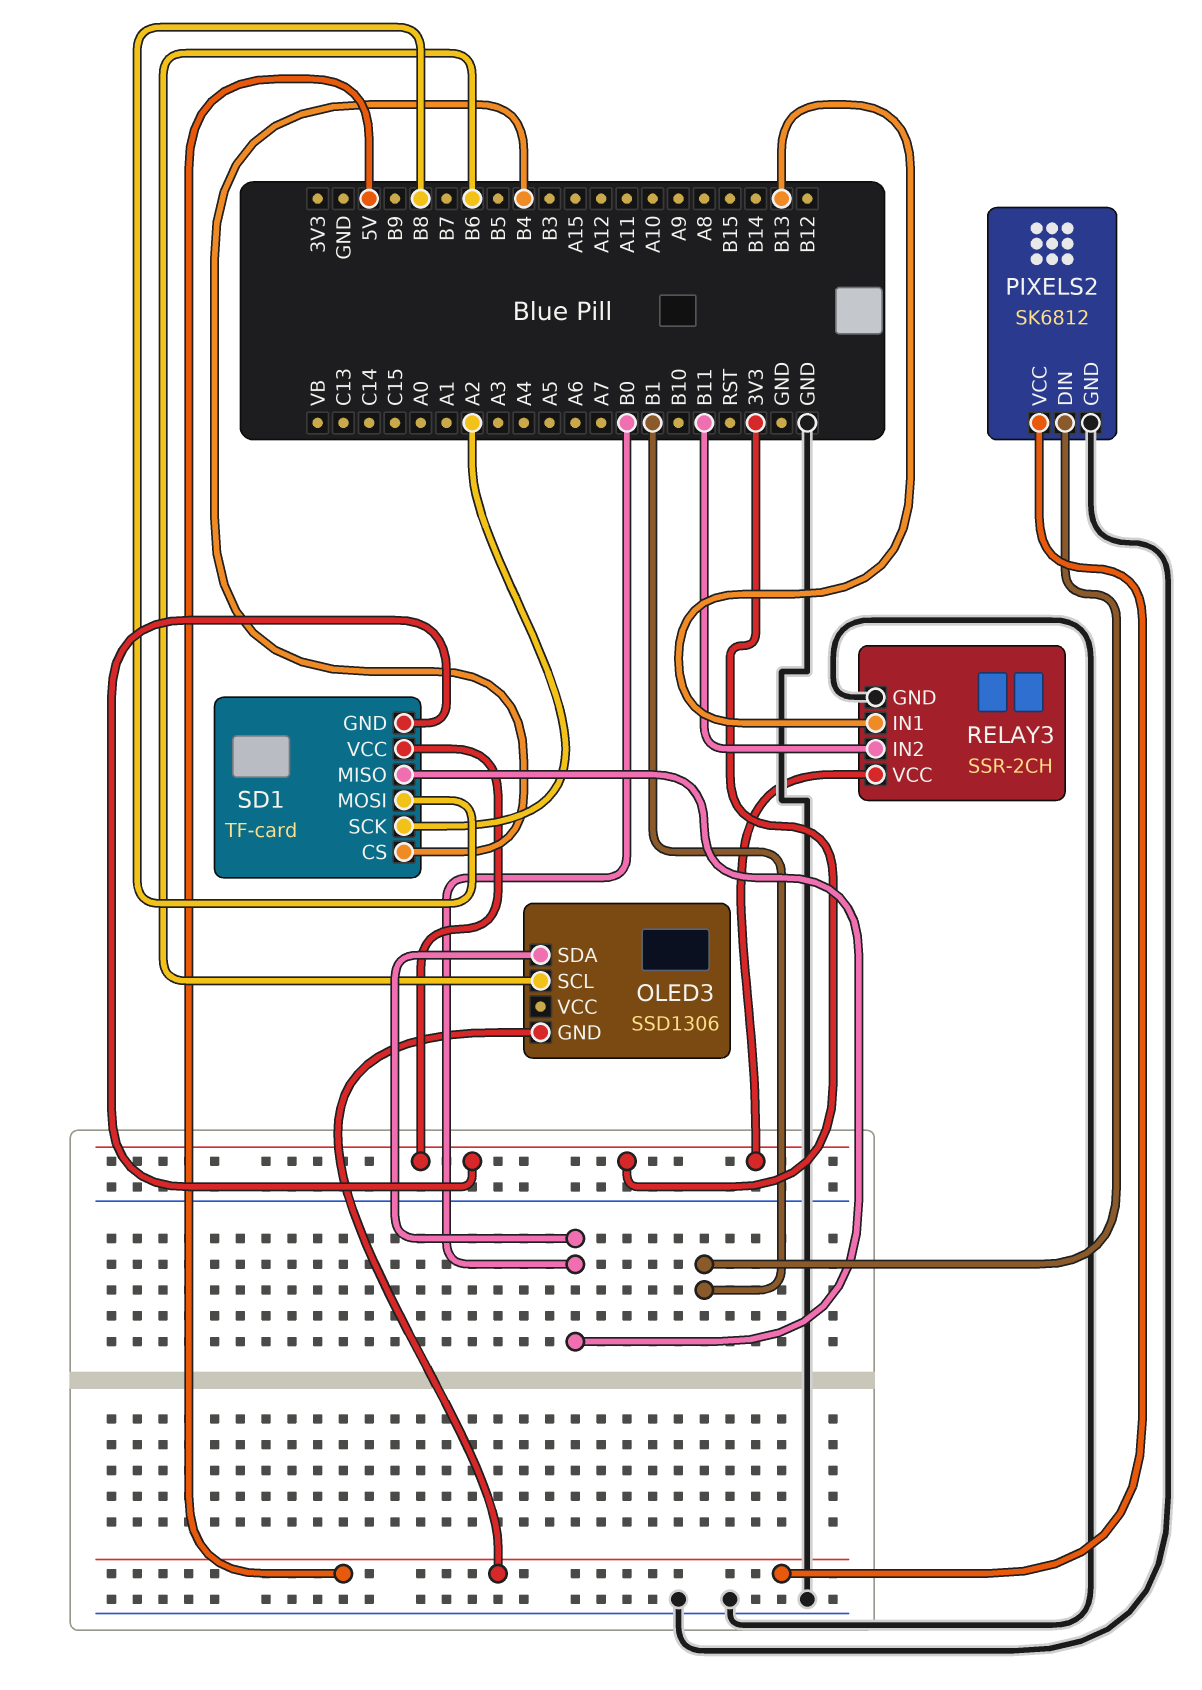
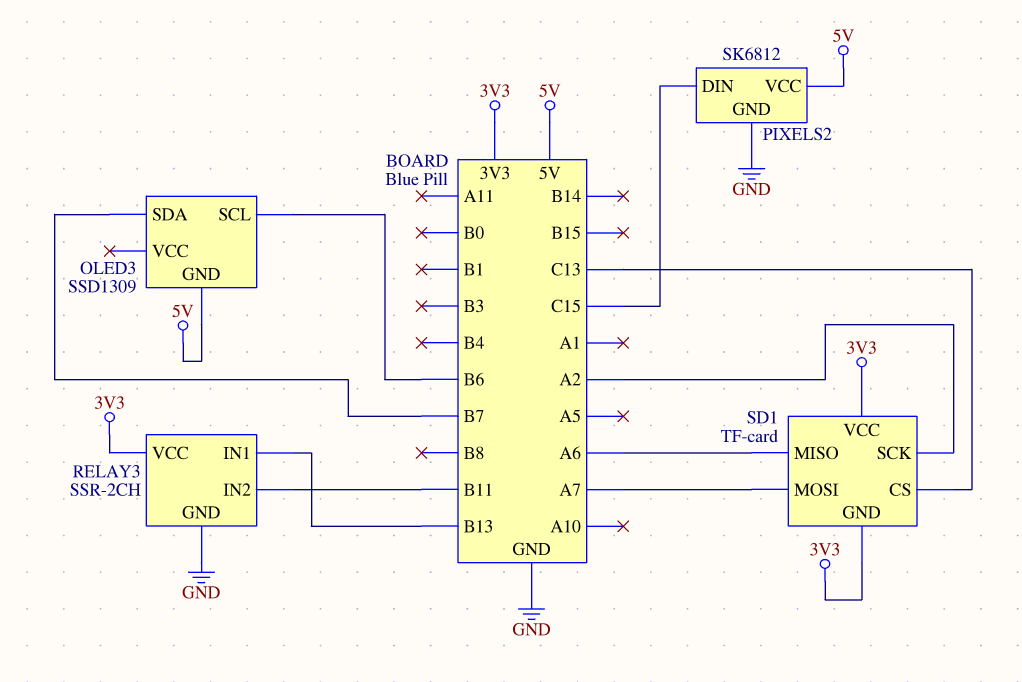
OLED3: SSD1306 -> SSD1309
OLED3 pin SDA: B0 -> B7
PIXELS2 pin DIN: B1 -> C15
SD1 pin CS: B4 -> C13
SD1 pin MISO: B0 -> A6
SD1 pin MOSI: B8 -> A7

